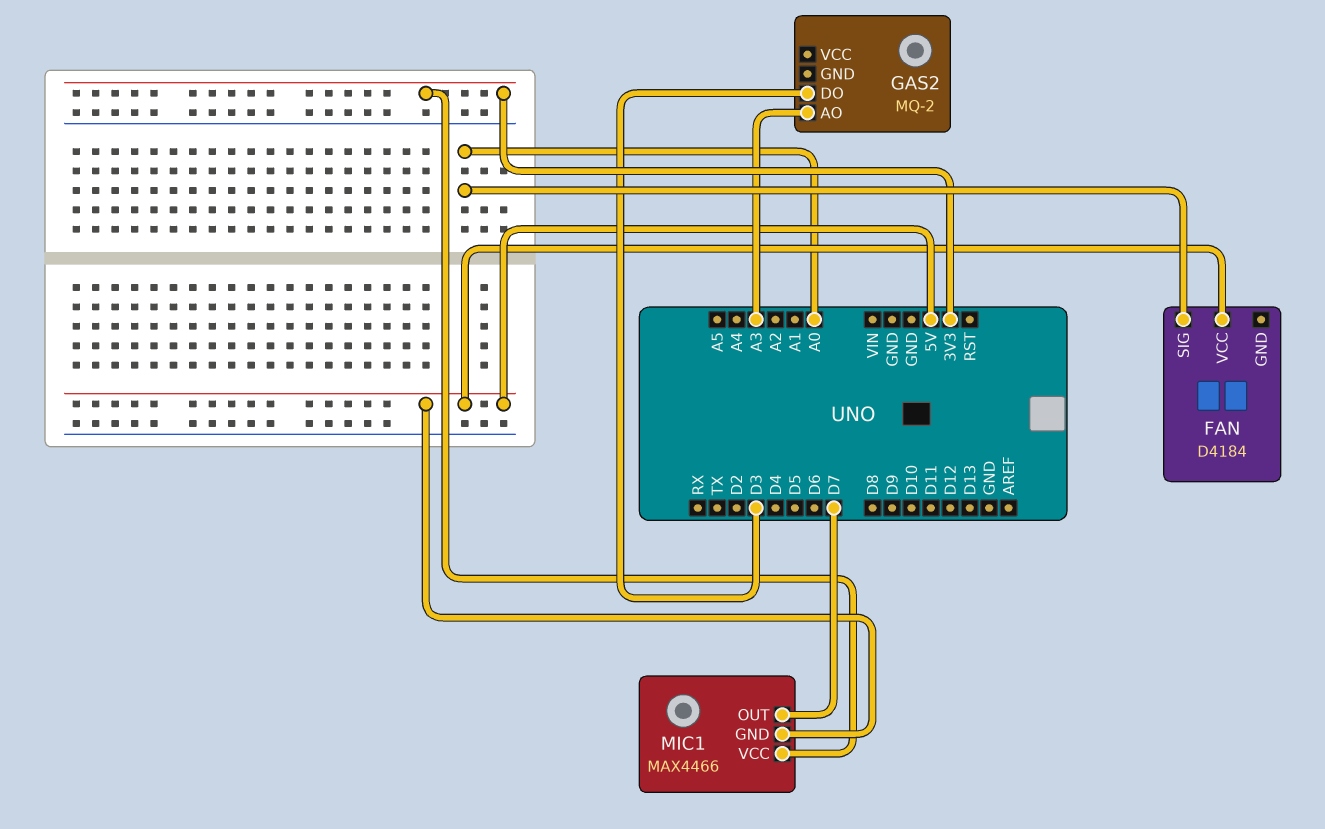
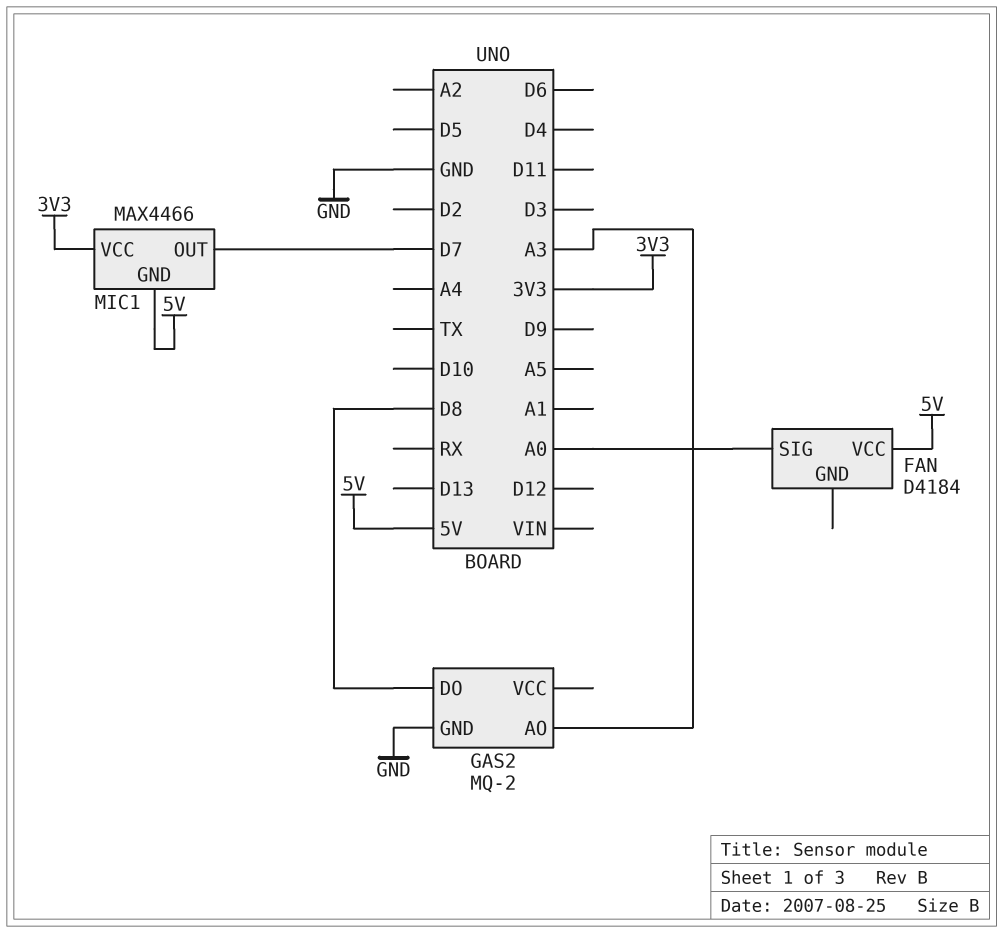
GAS2 pin DO: D3 -> D8
GAS2 pin GND: none -> GND

